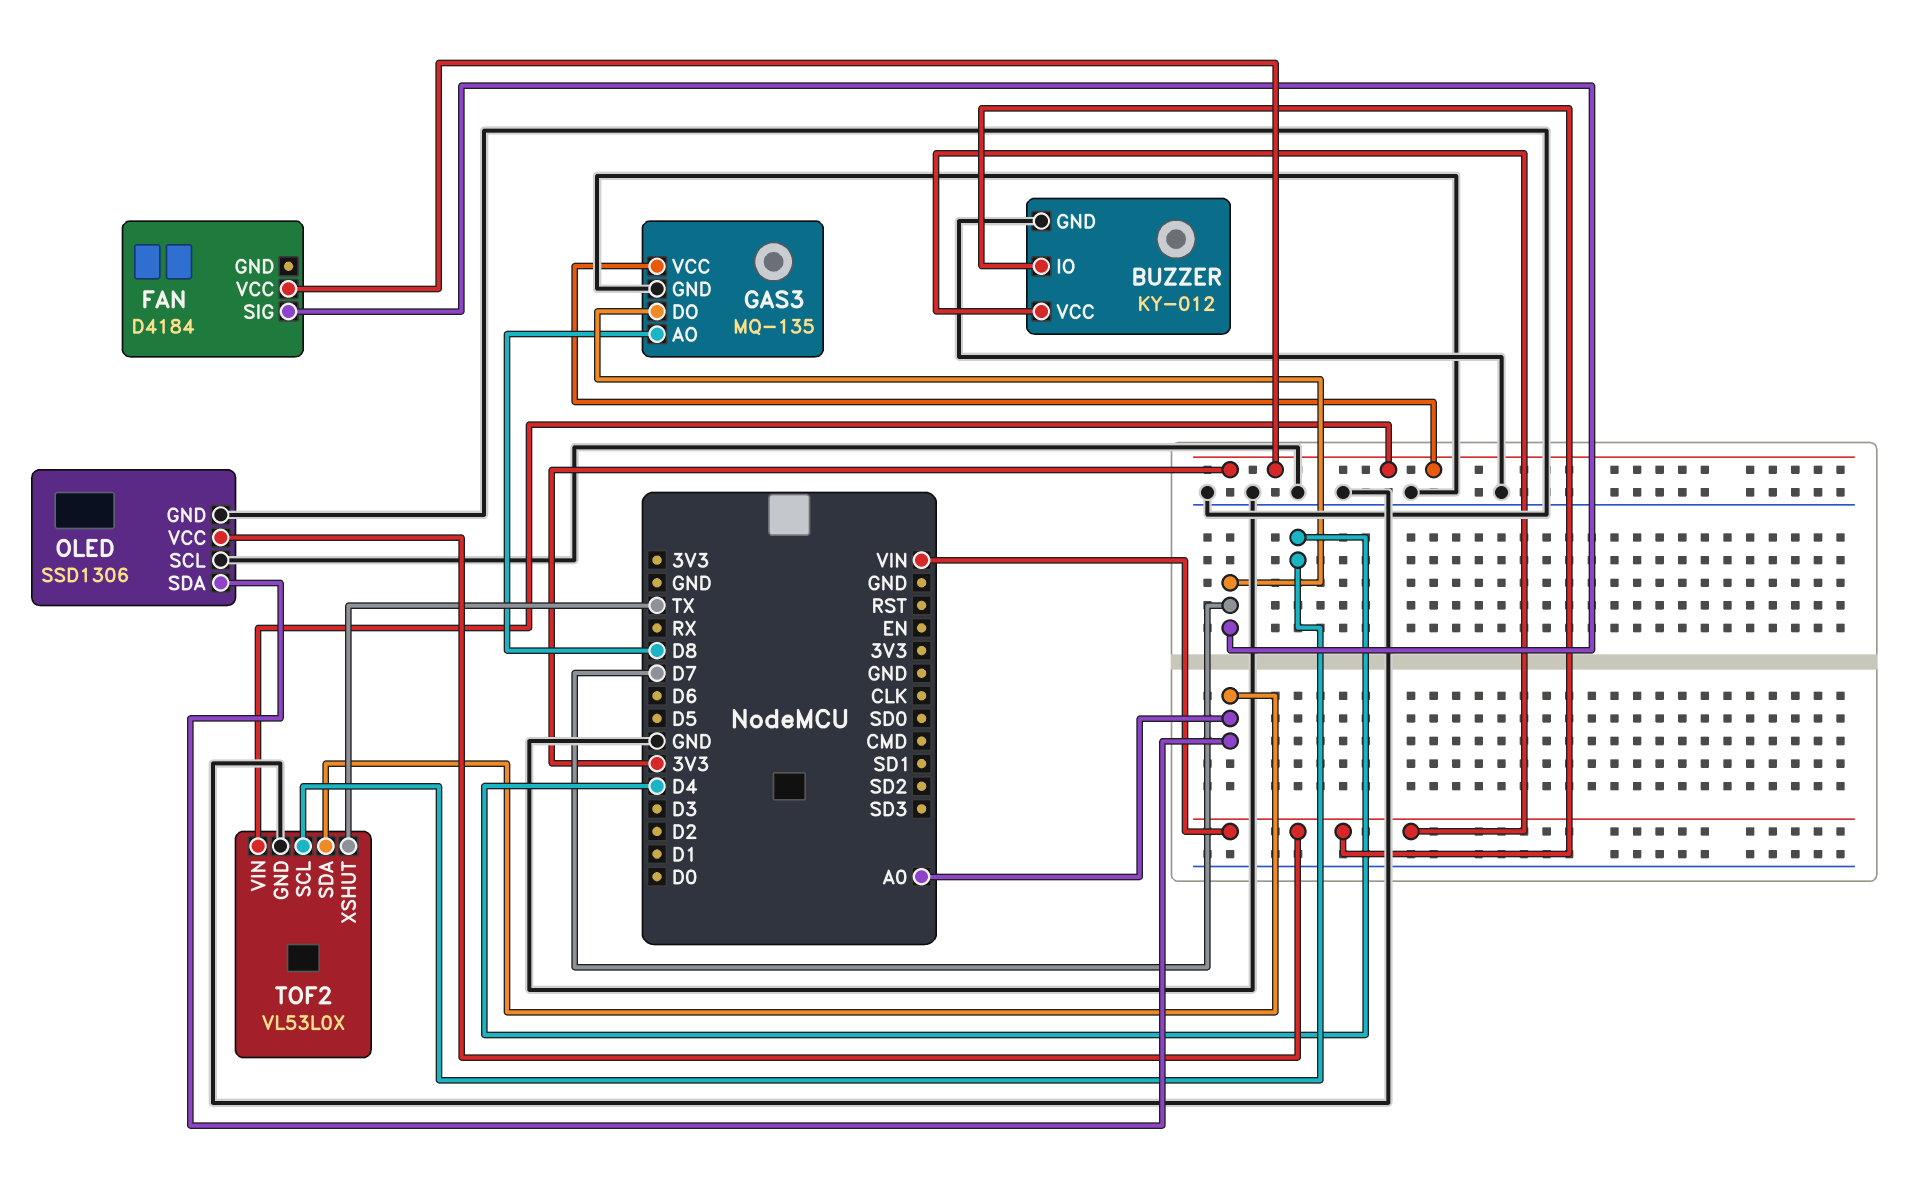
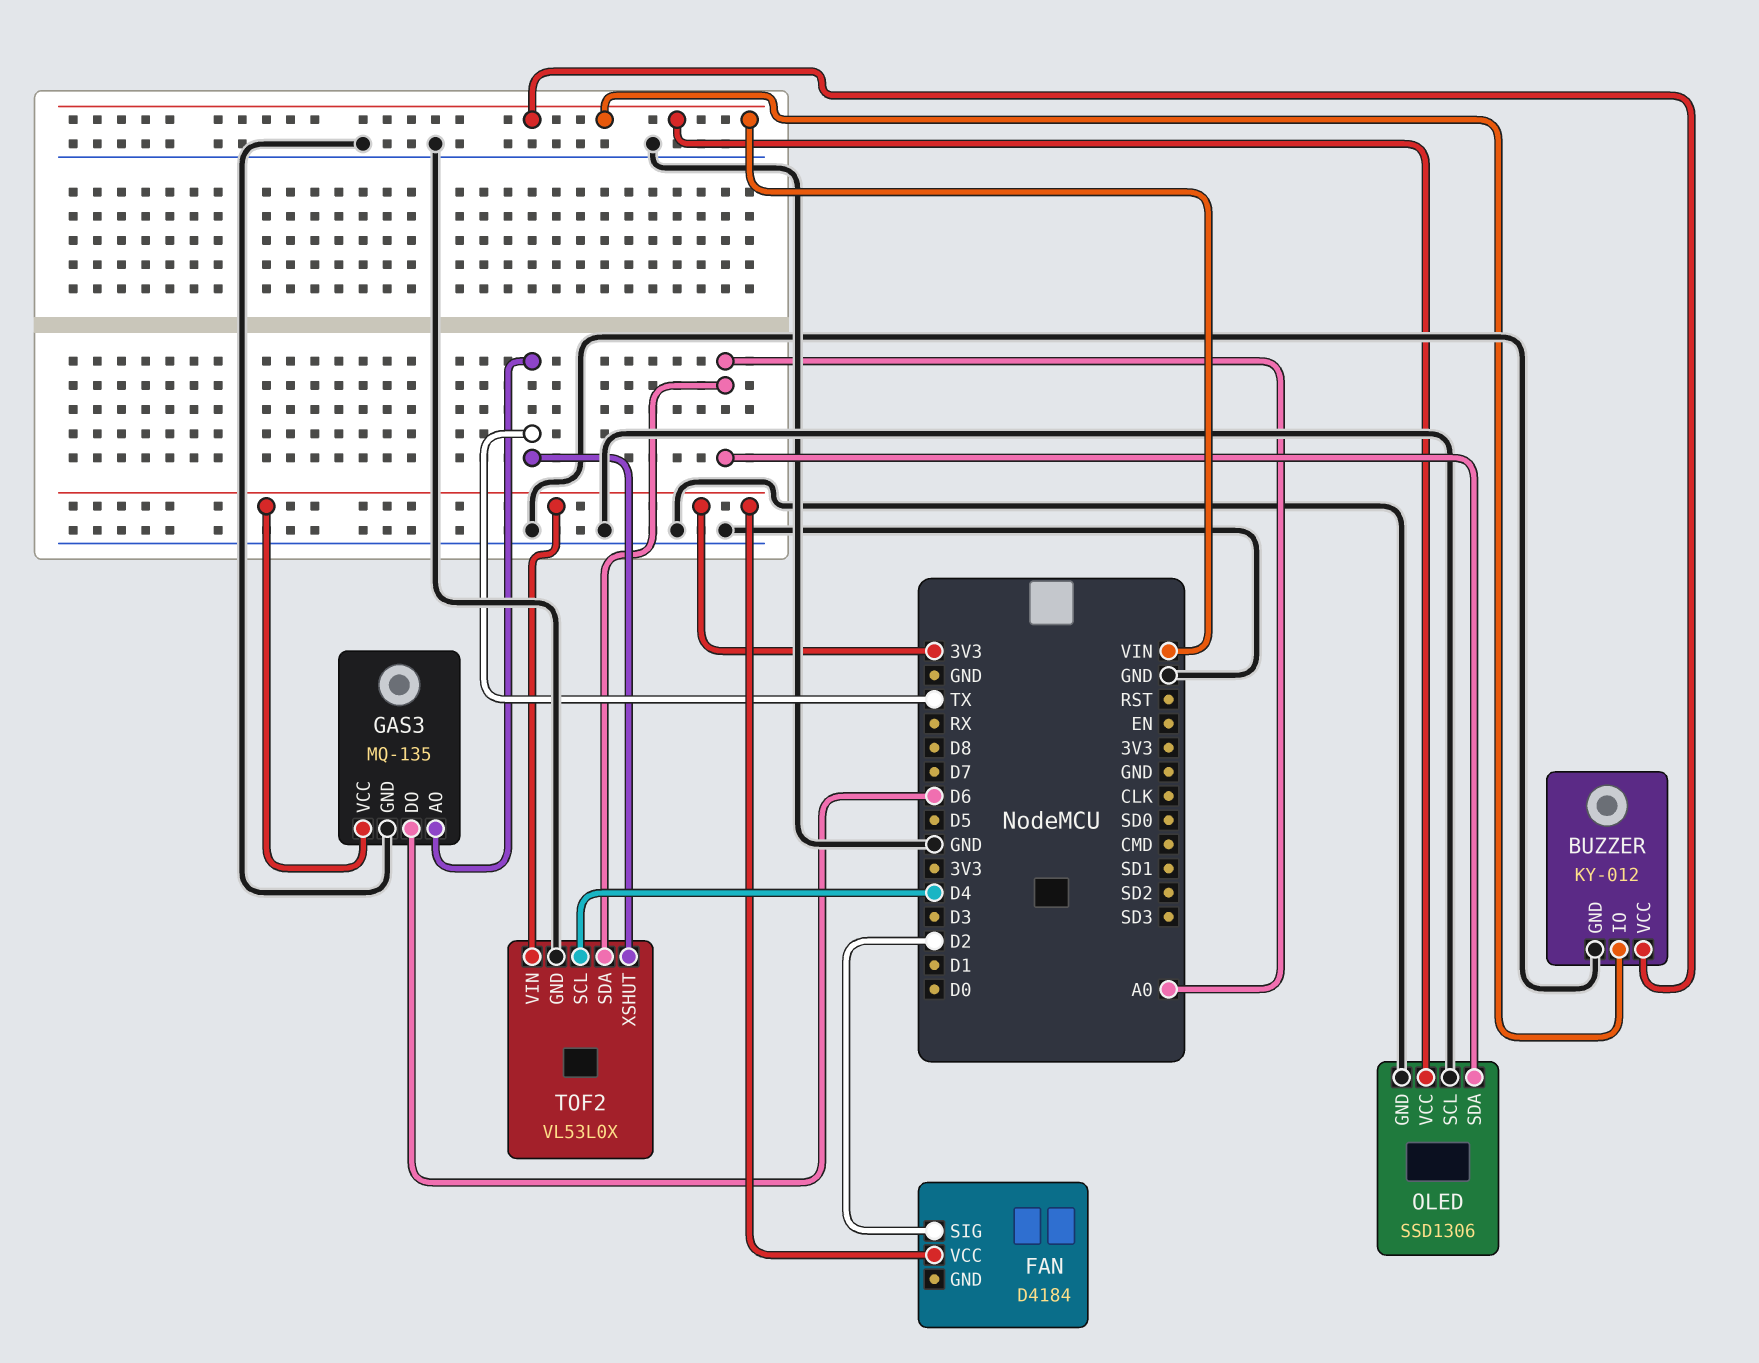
FAN pin SIG: D7 -> D2
GAS3 pin AO: D8 -> TX
GAS3 pin DO: D7 -> D6

